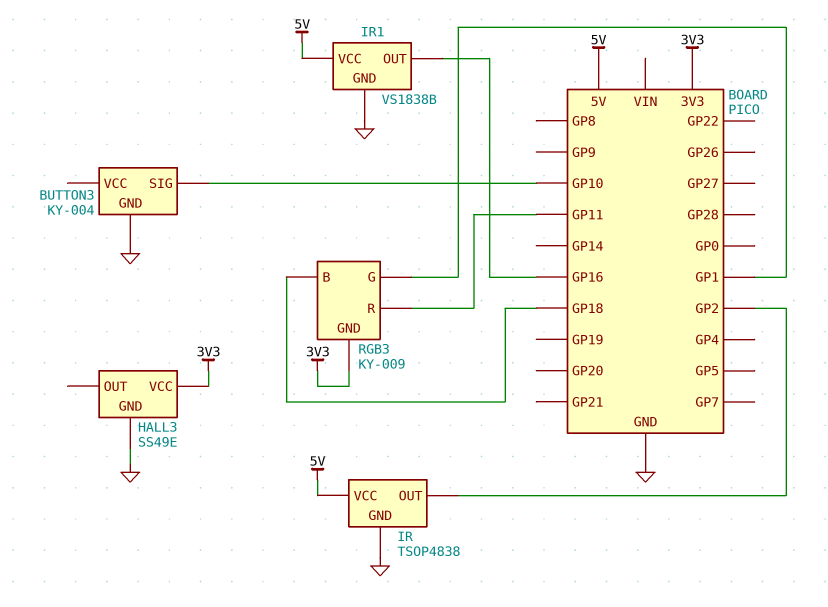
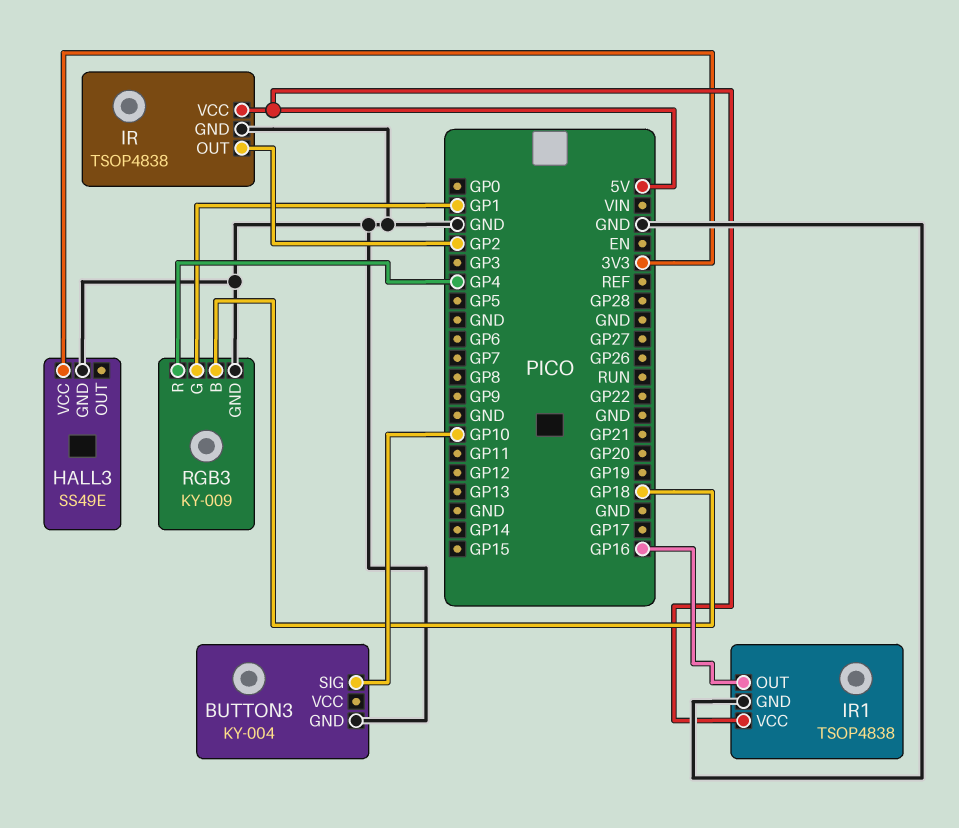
IR1: VS1838B -> TSOP4838
RGB3 pin GND: 3V3 -> GND
RGB3 pin R: GP11 -> GP4

